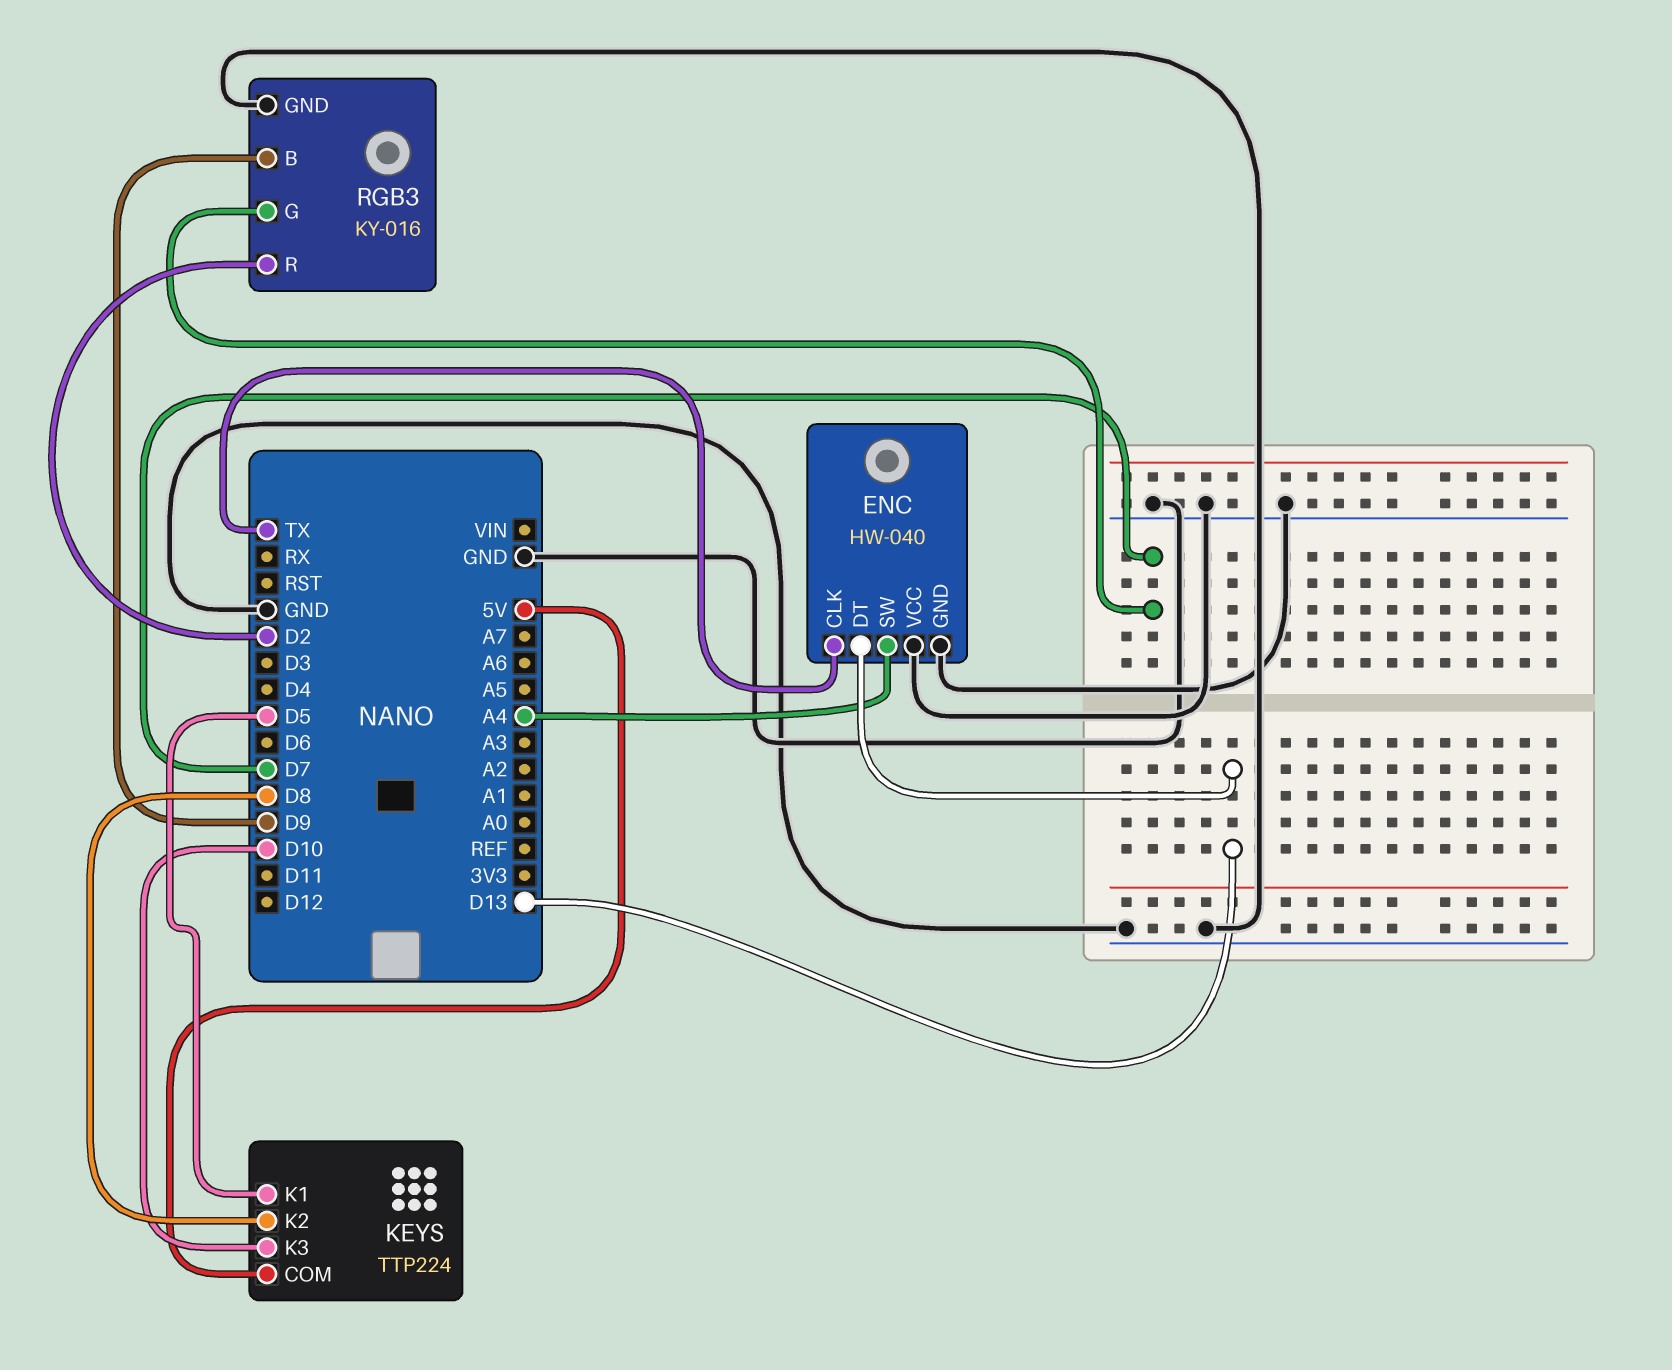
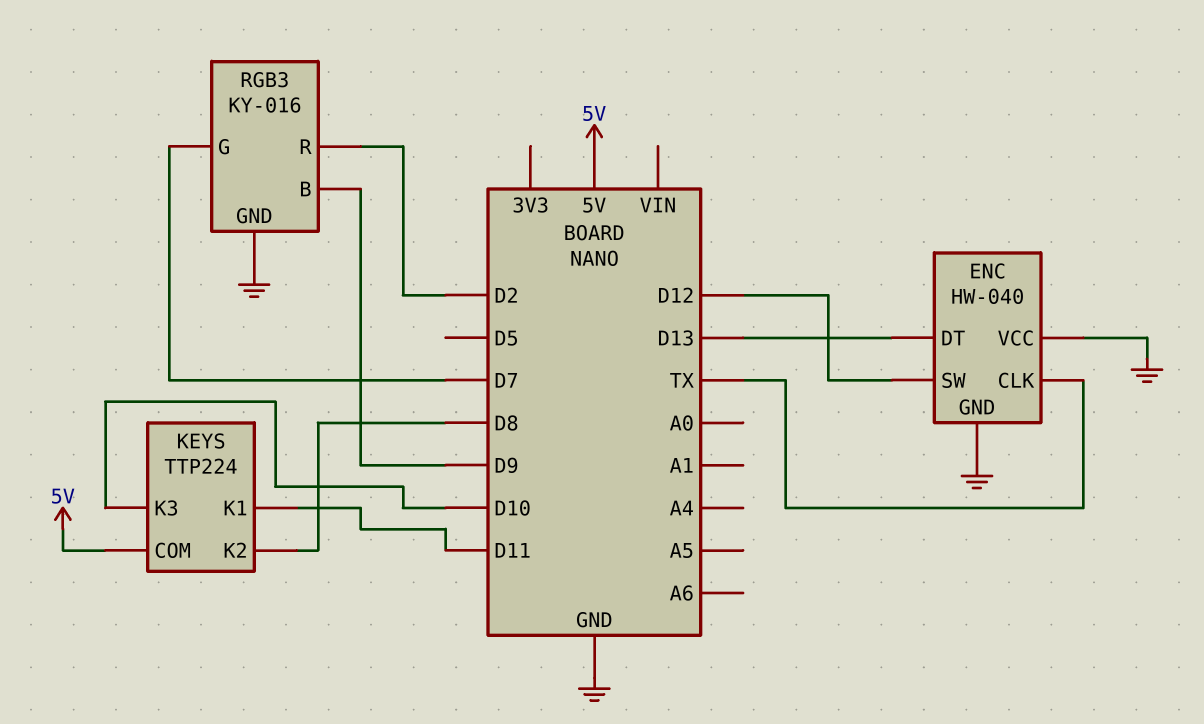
ENC pin SW: A4 -> D12
KEYS pin K1: D5 -> D11

